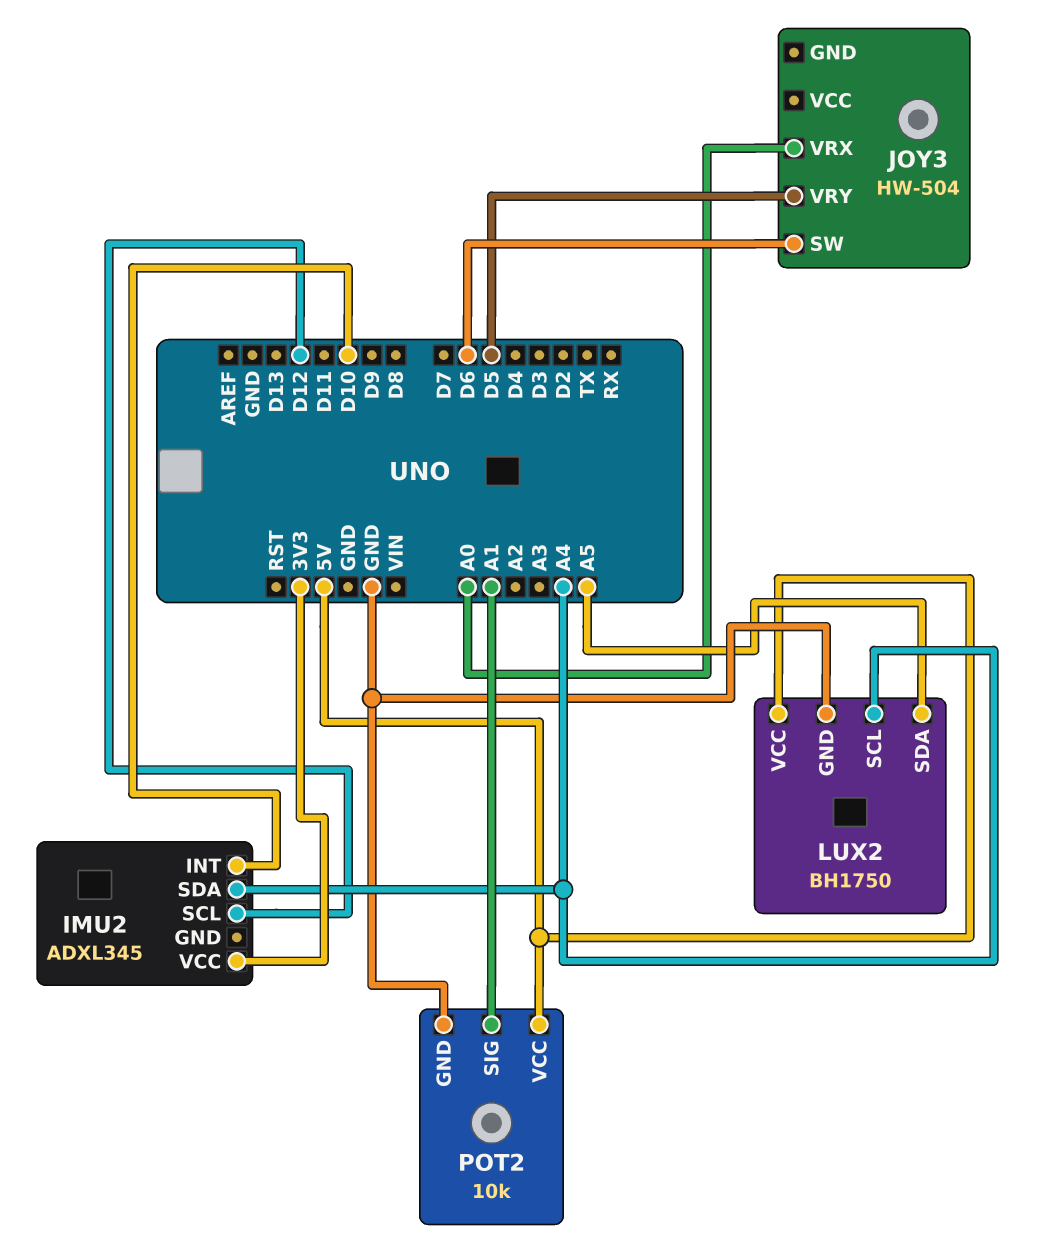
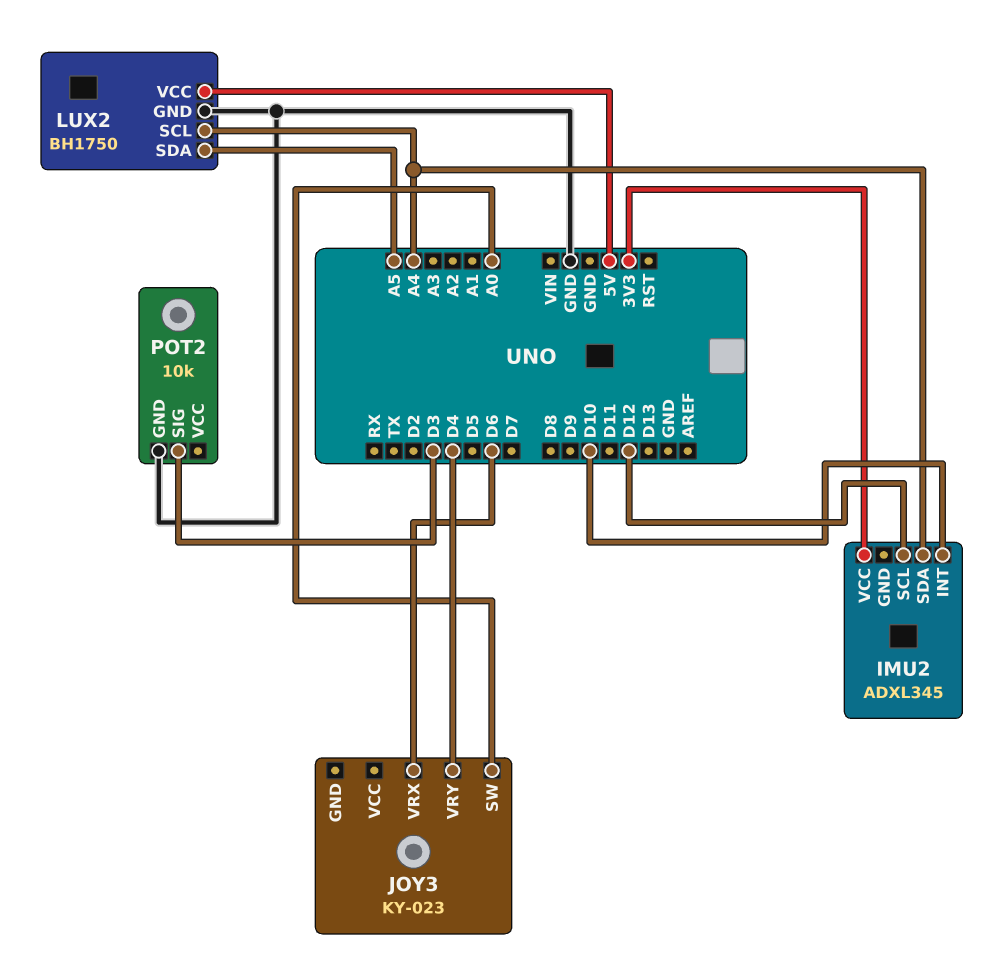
JOY3: HW-504 -> KY-023
JOY3 pin SW: D6 -> A0
JOY3 pin VRX: A0 -> D6
JOY3 pin VRY: D5 -> D4
POT2 pin SIG: A1 -> D3
POT2 pin VCC: 5V -> none

